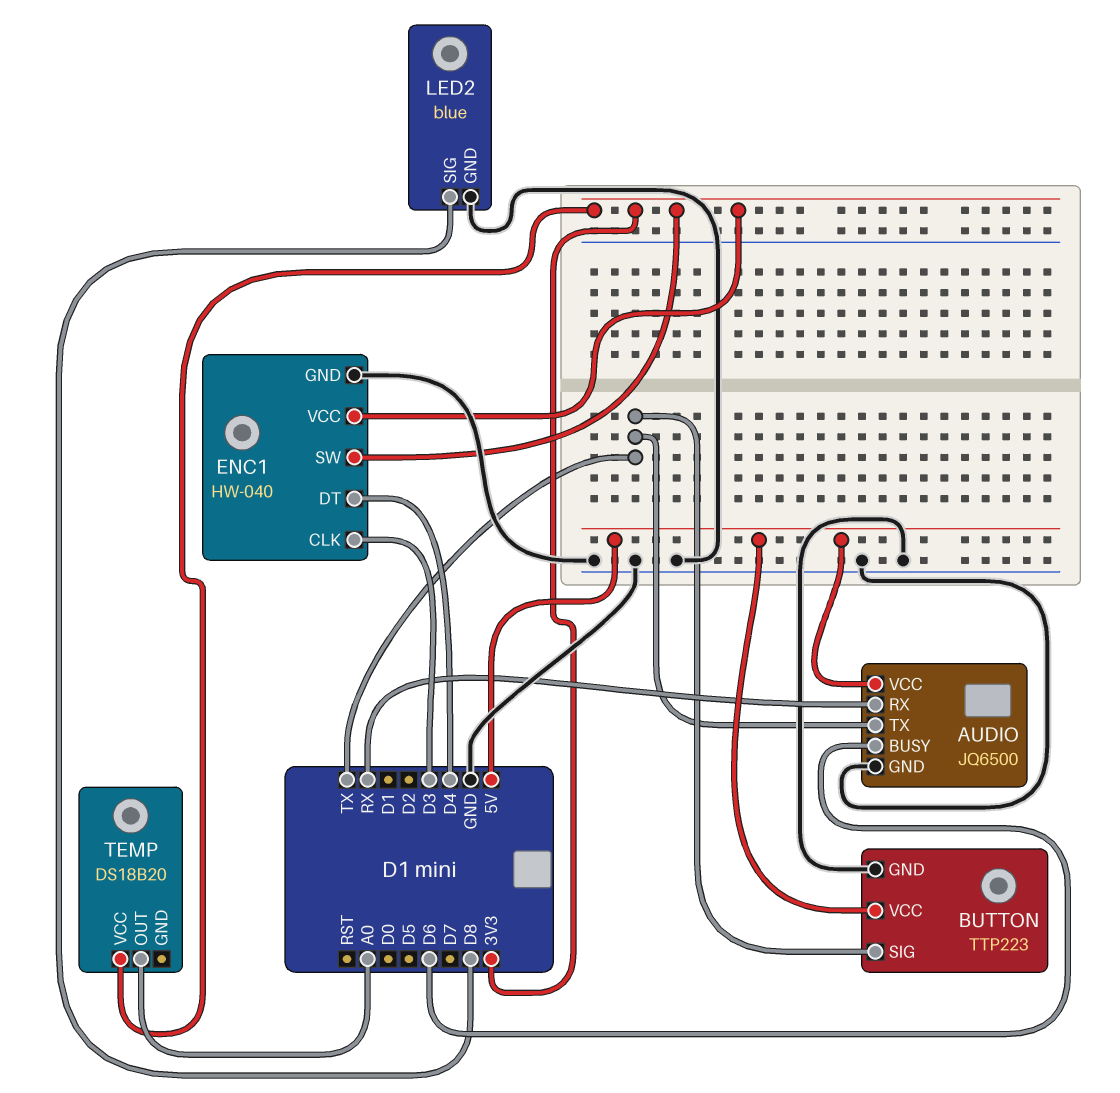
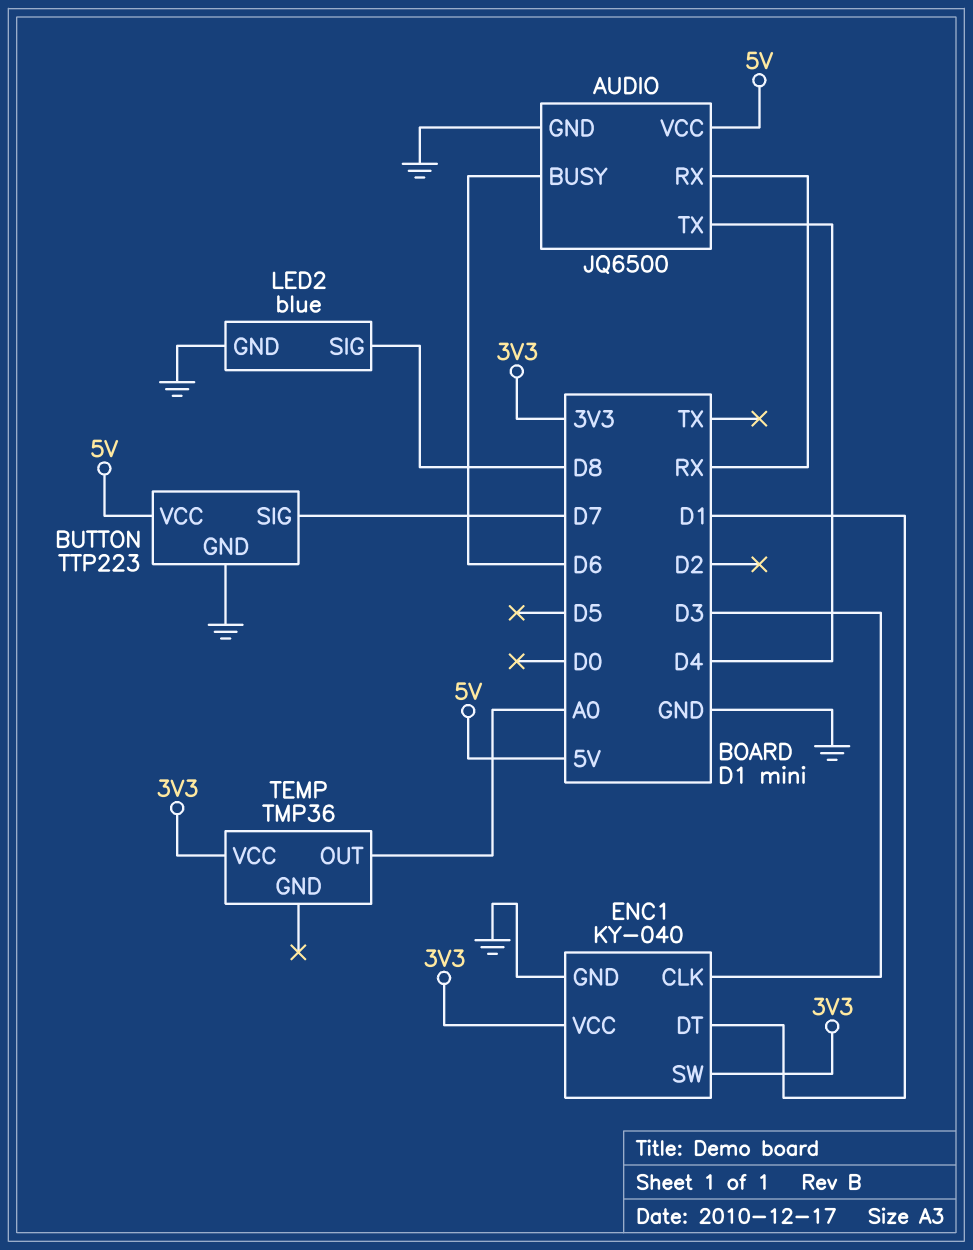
AUDIO pin TX: TX -> D4
BUTTON pin SIG: TX -> D7
ENC1: HW-040 -> KY-040
ENC1 pin DT: D4 -> D1
TEMP: DS18B20 -> TMP36

